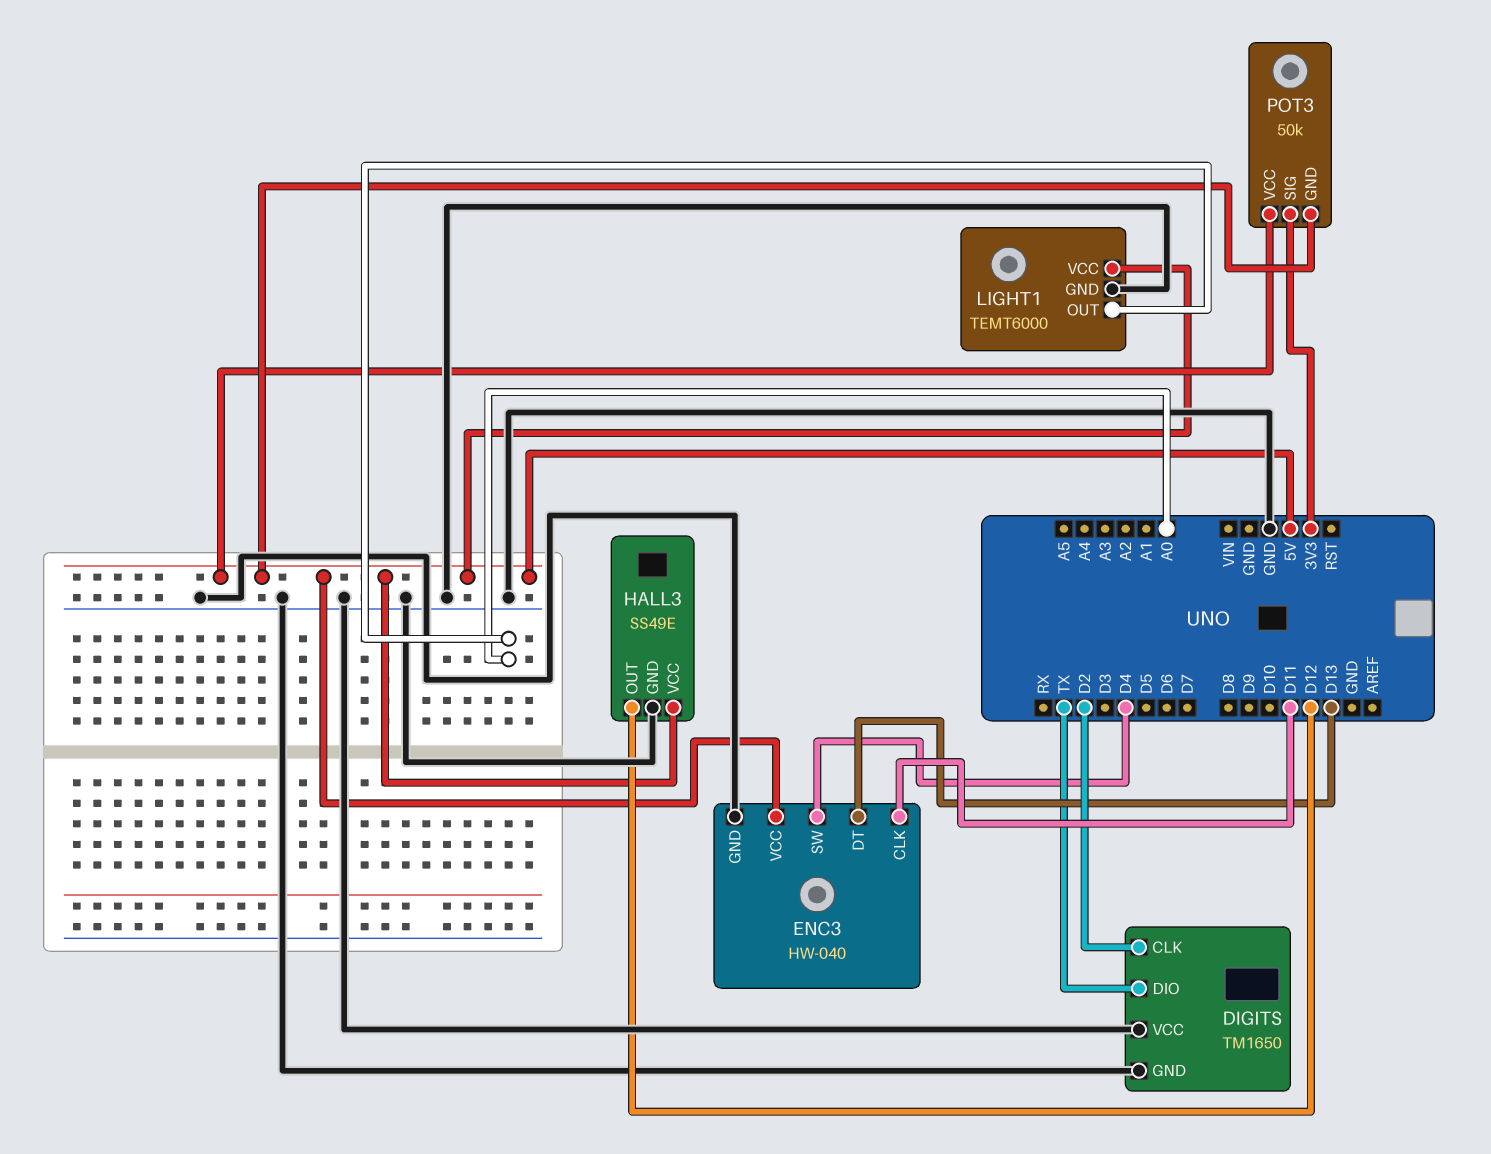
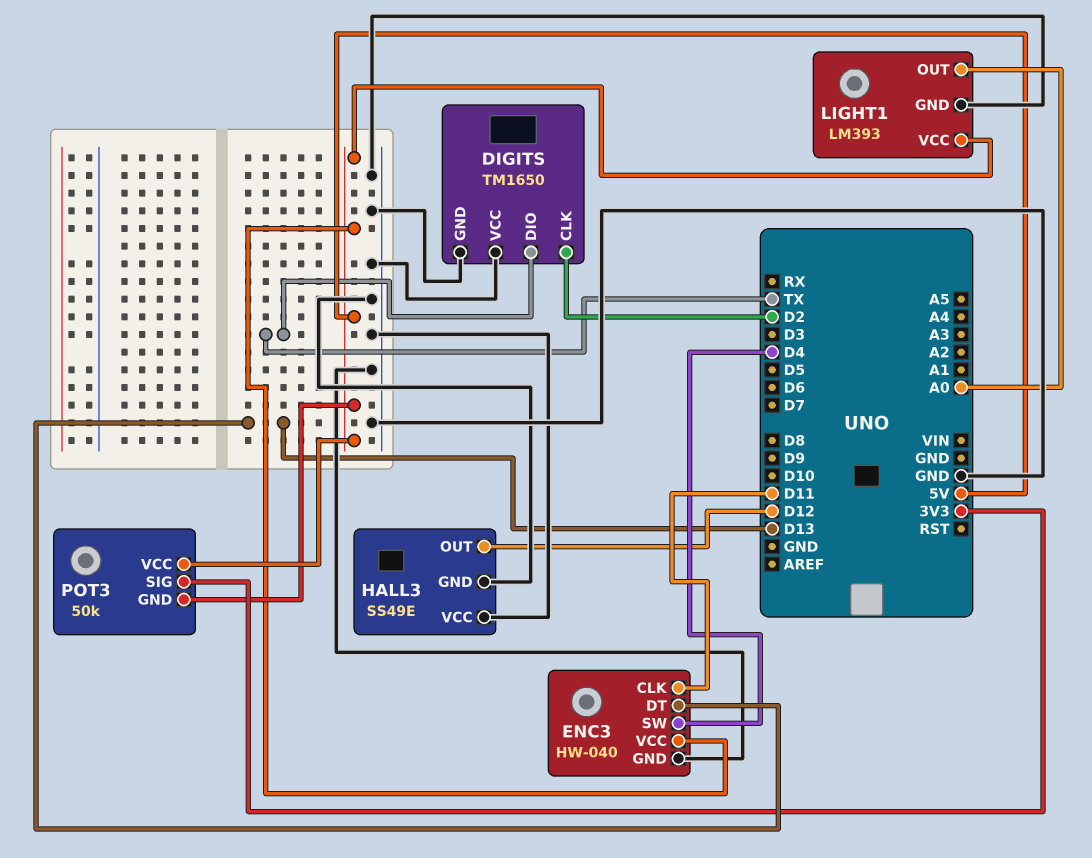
HALL3 pin VCC: 5V -> GND
LIGHT1: TEMT6000 -> LM393

